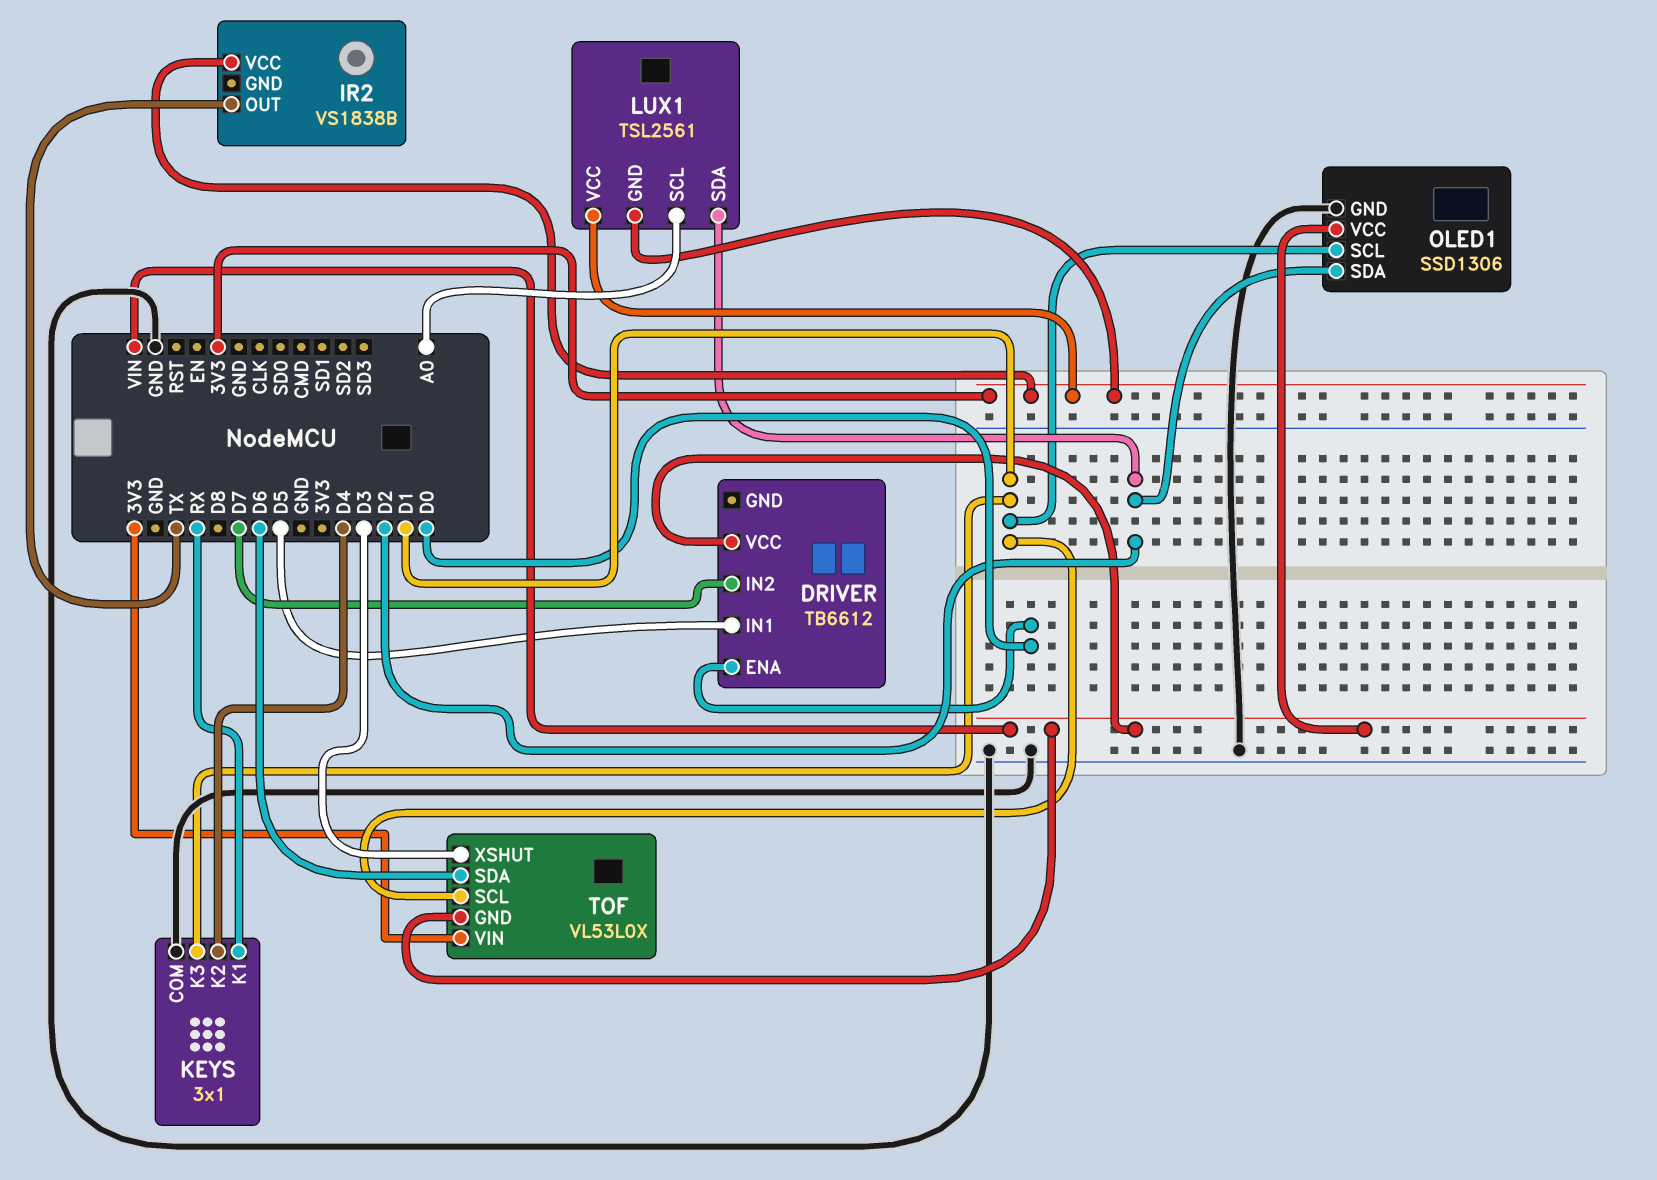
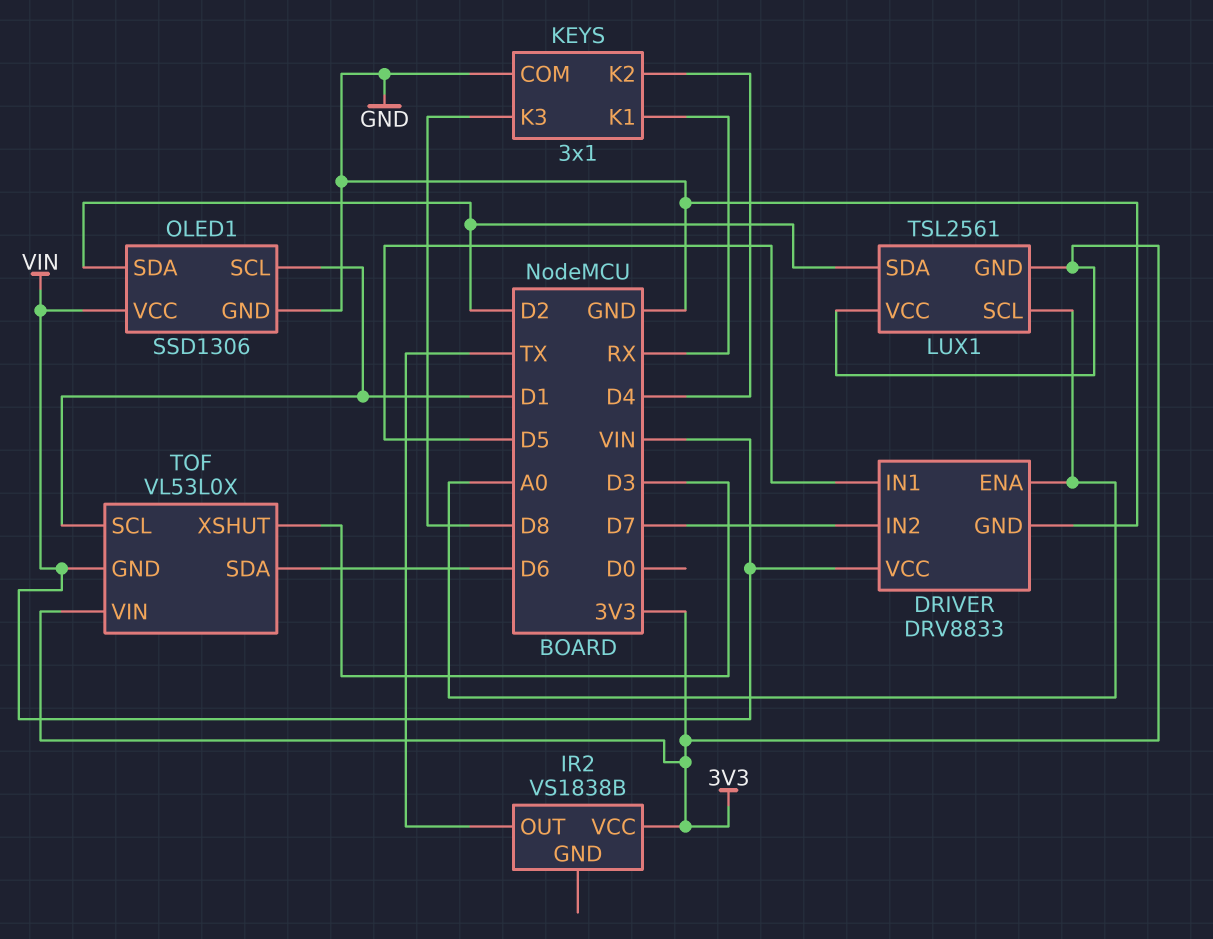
DRIVER: TB6612 -> DRV8833
DRIVER pin ENA: D0 -> A0
DRIVER pin GND: none -> GND
KEYS pin K3: D1 -> D8

